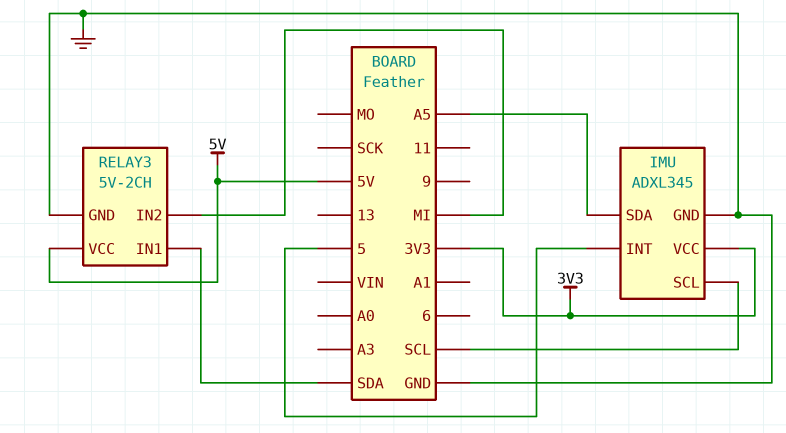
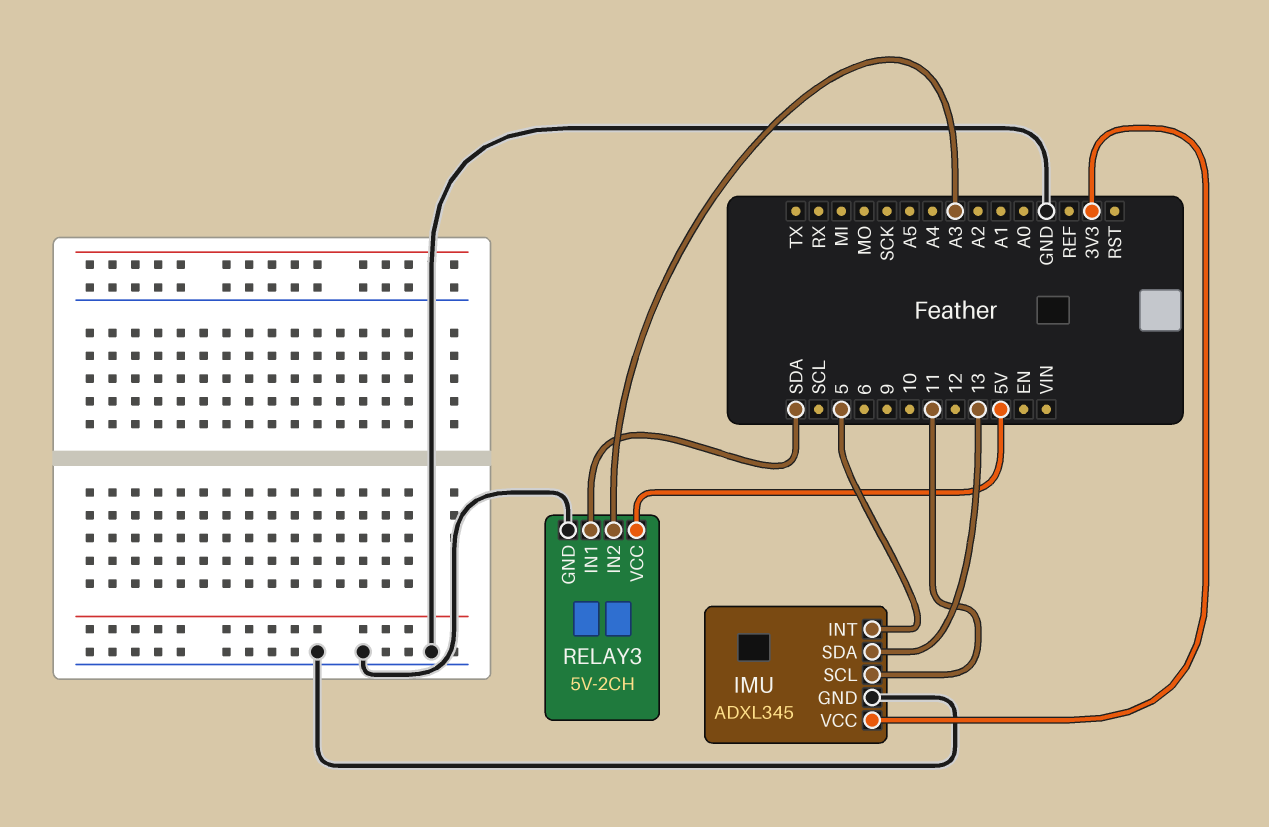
IMU pin SCL: SCL -> 11
IMU pin SDA: A5 -> 13
RELAY3 pin IN2: MI -> A3

